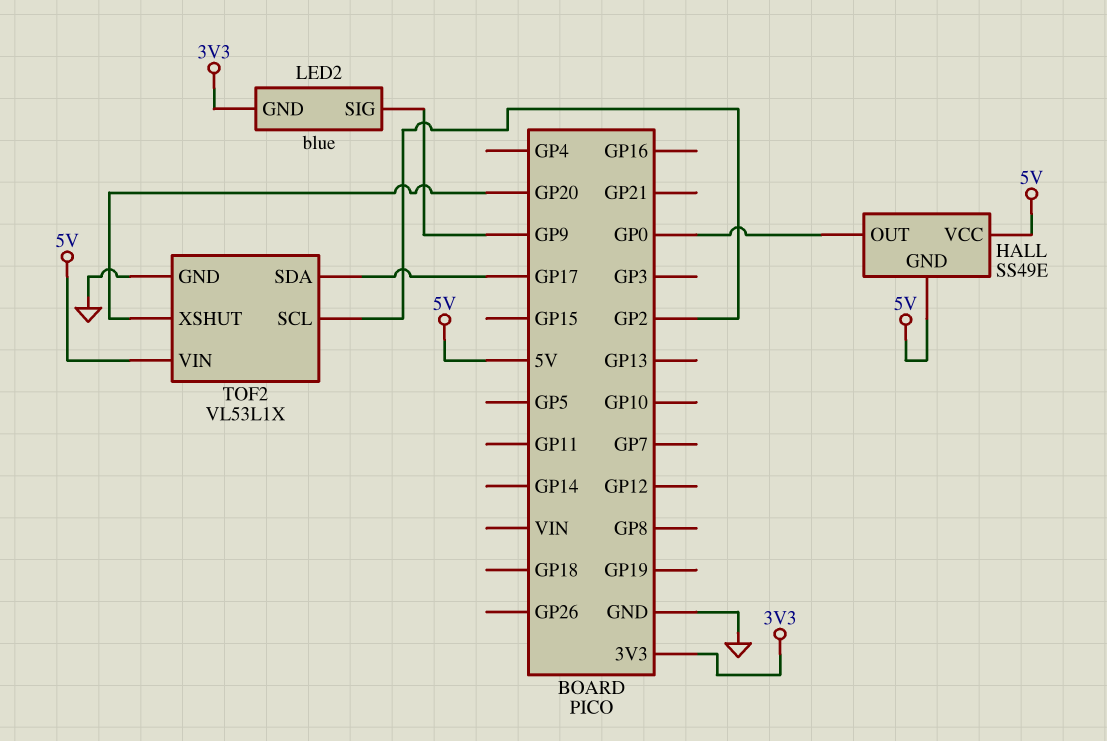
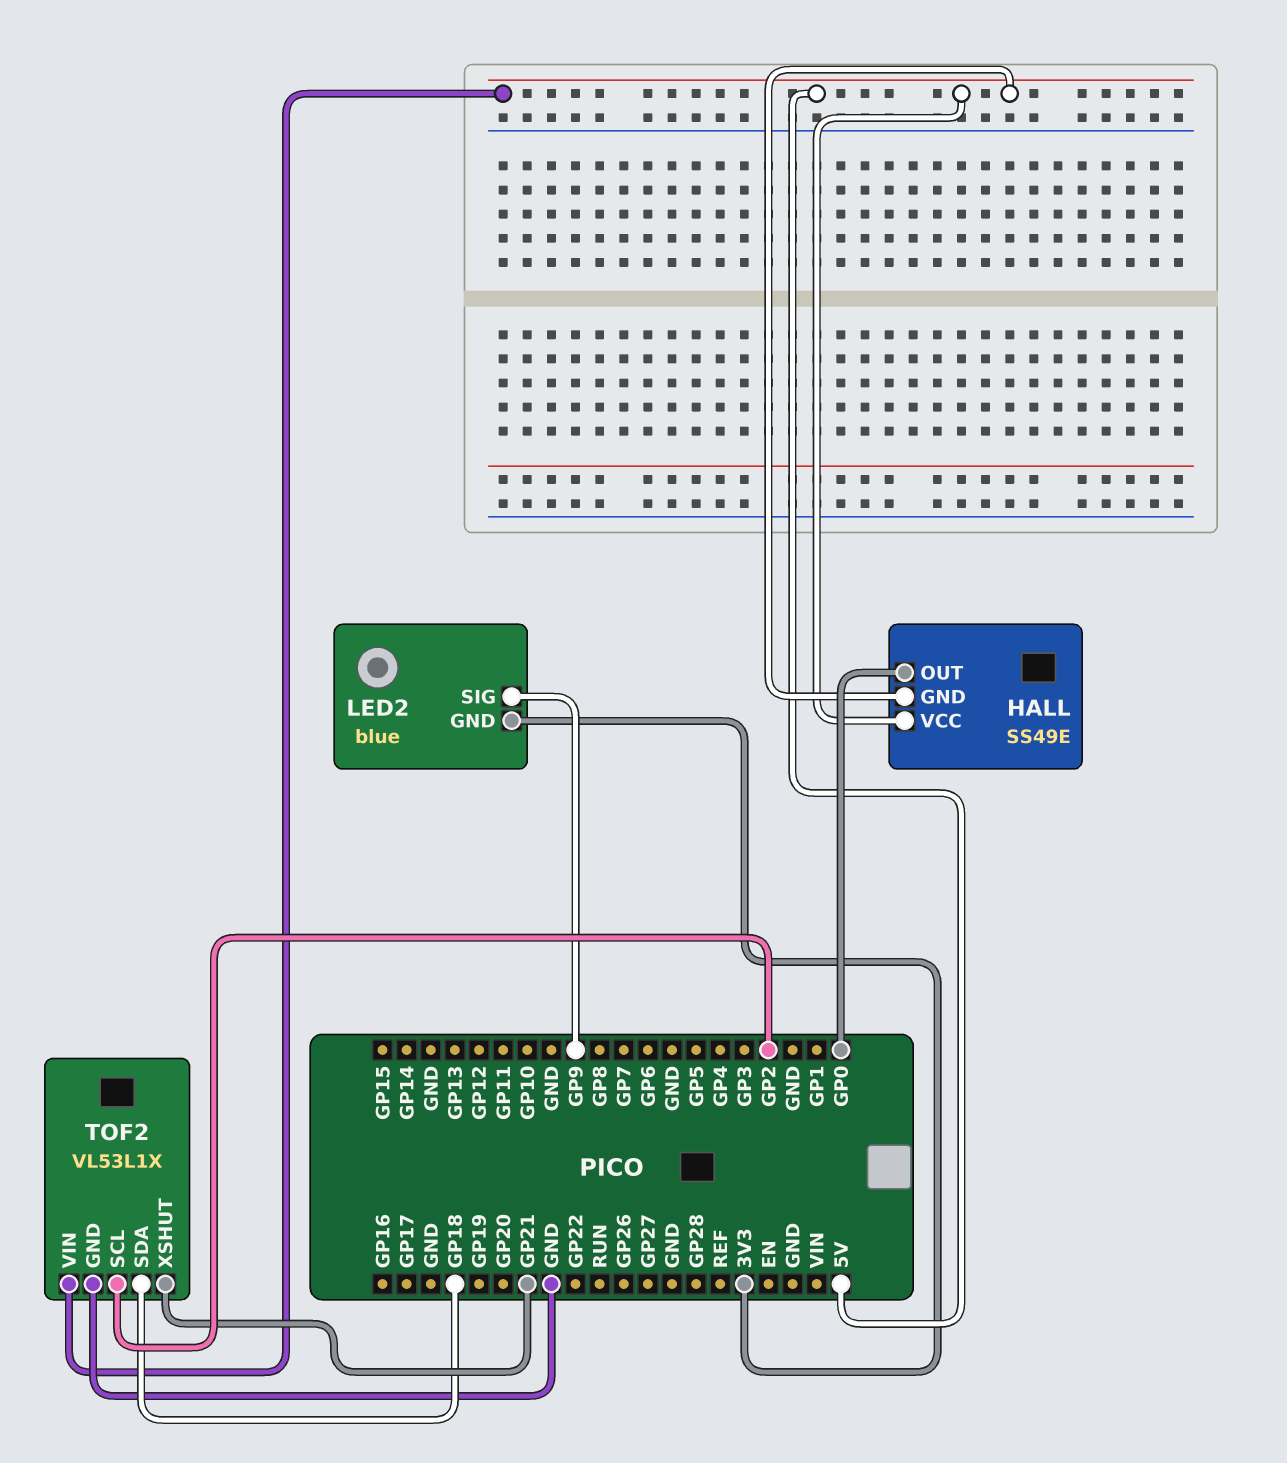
TOF2 pin SDA: GP17 -> GP18
TOF2 pin XSHUT: GP20 -> GP21

